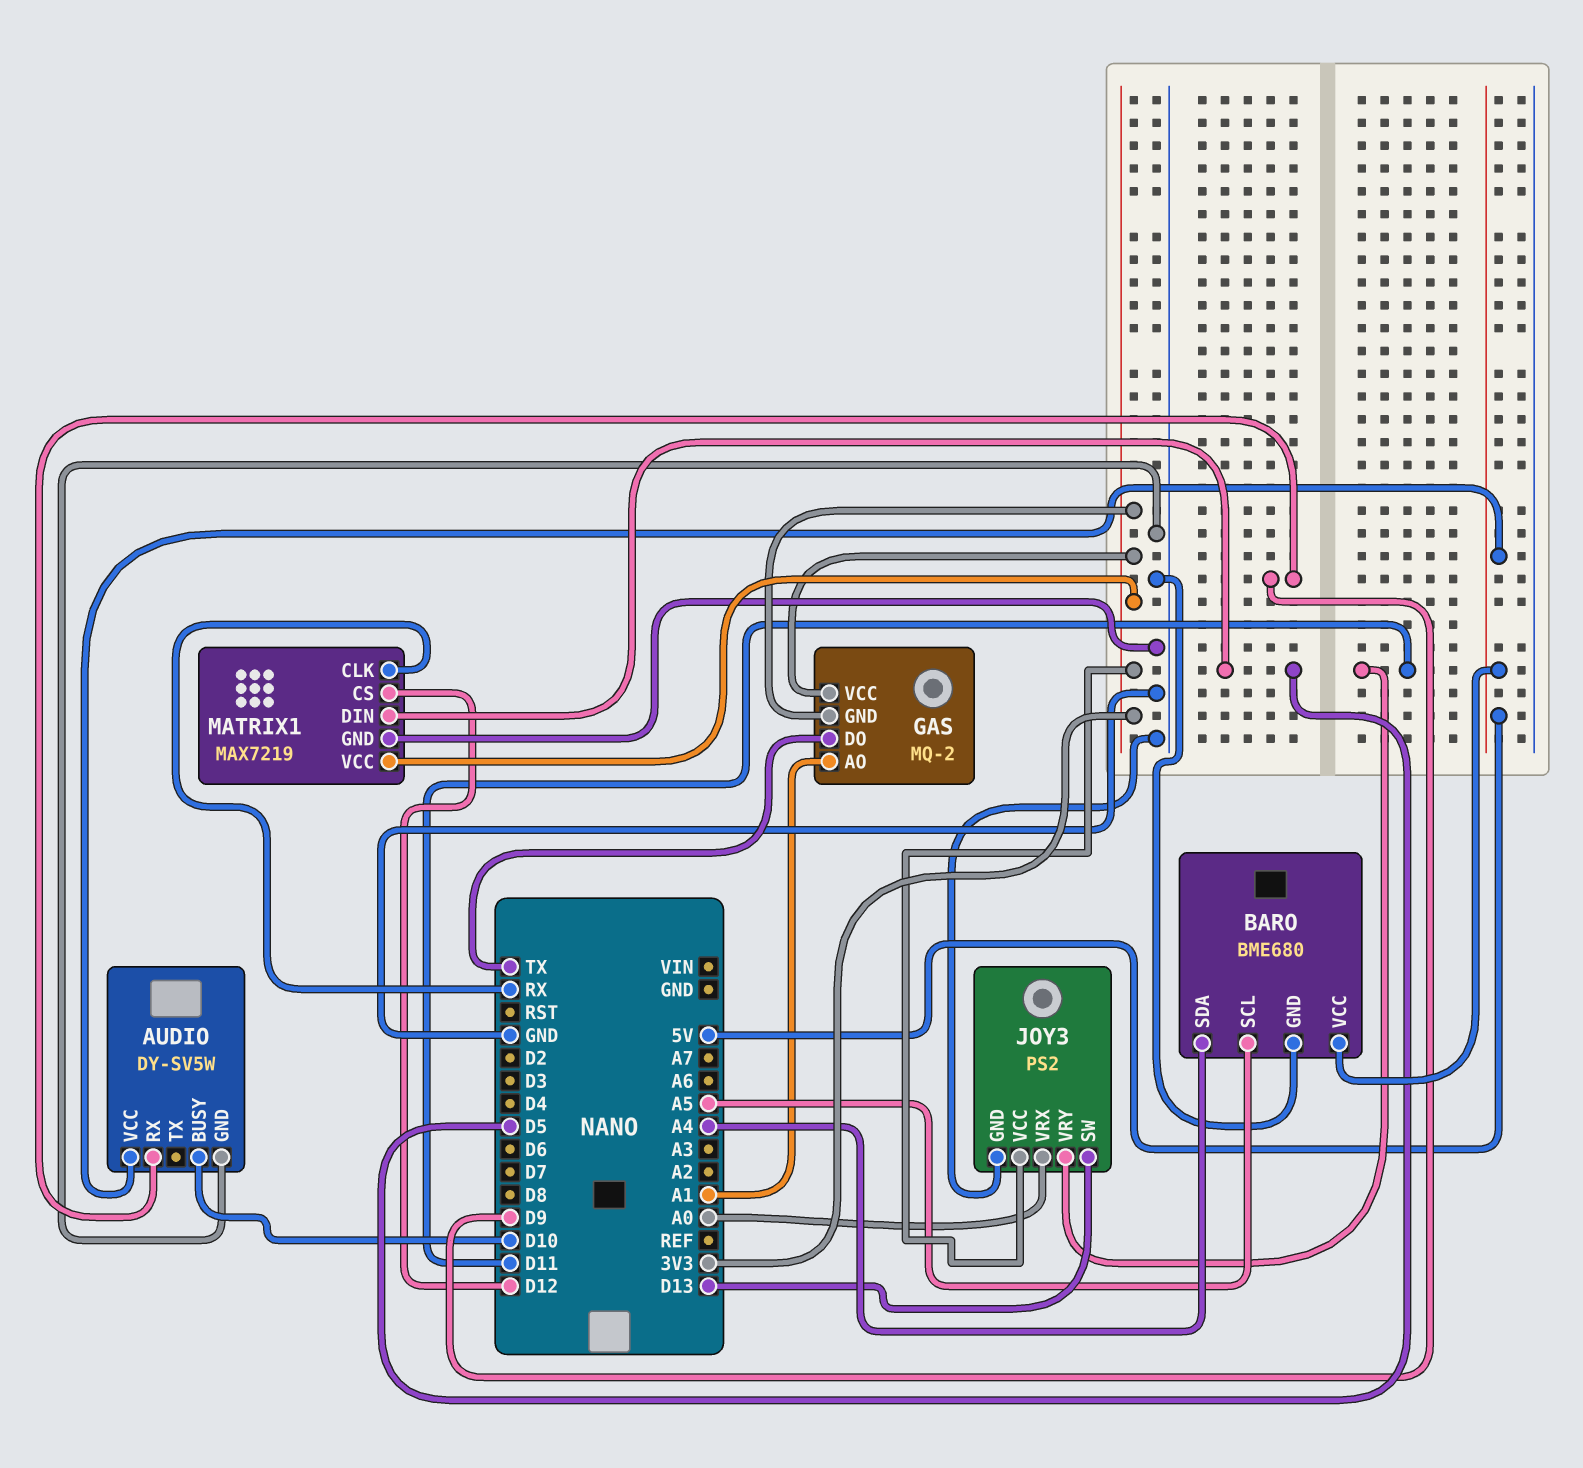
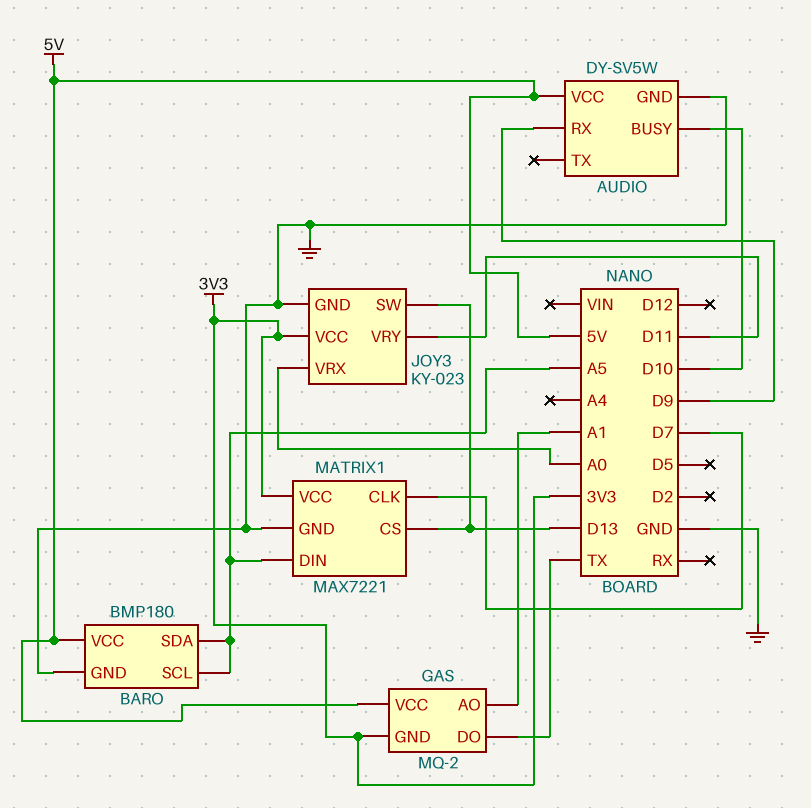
BARO: BME680 -> BMP180
BARO pin SDA: A4 -> A5
GAS pin VCC: 3V3 -> 5V
JOY3: PS2 -> KY-023
MATRIX1: MAX7219 -> MAX7221
MATRIX1 pin CLK: RX -> D7
MATRIX1 pin CS: D12 -> D13
MATRIX1 pin DIN: D5 -> A5

